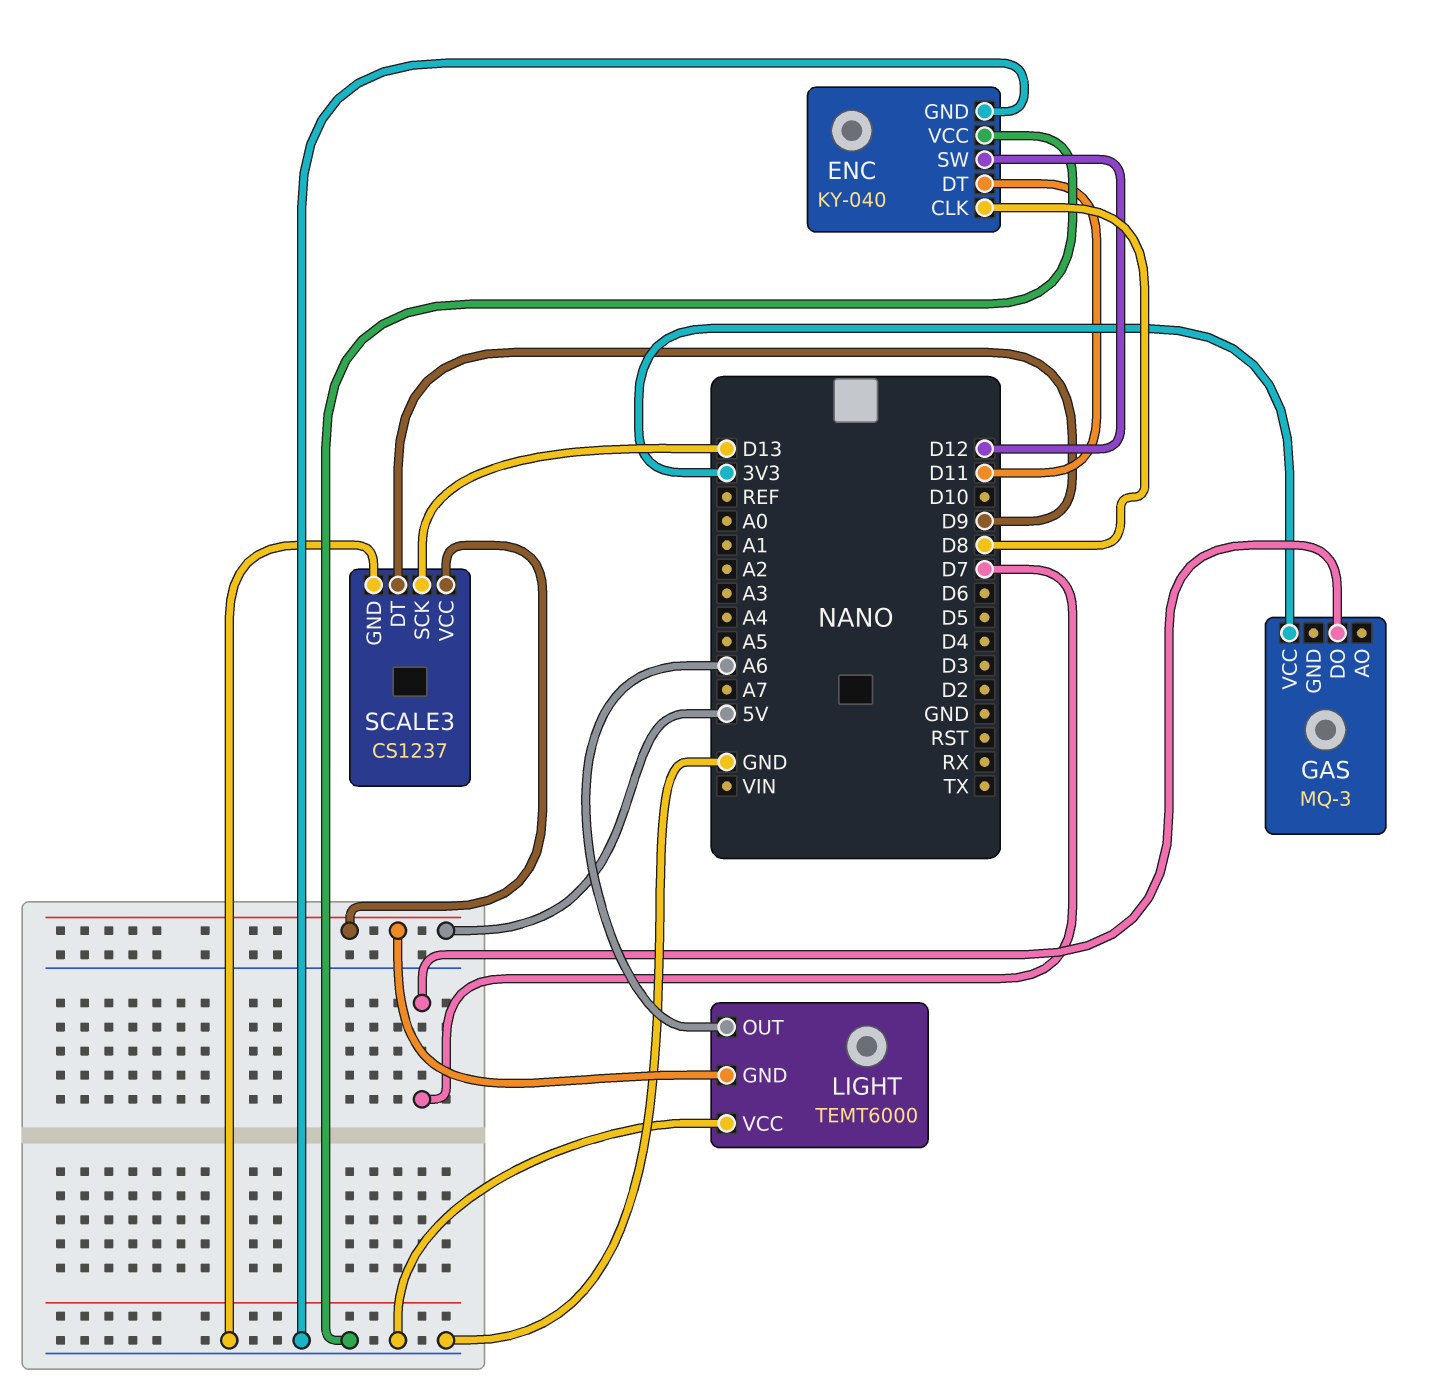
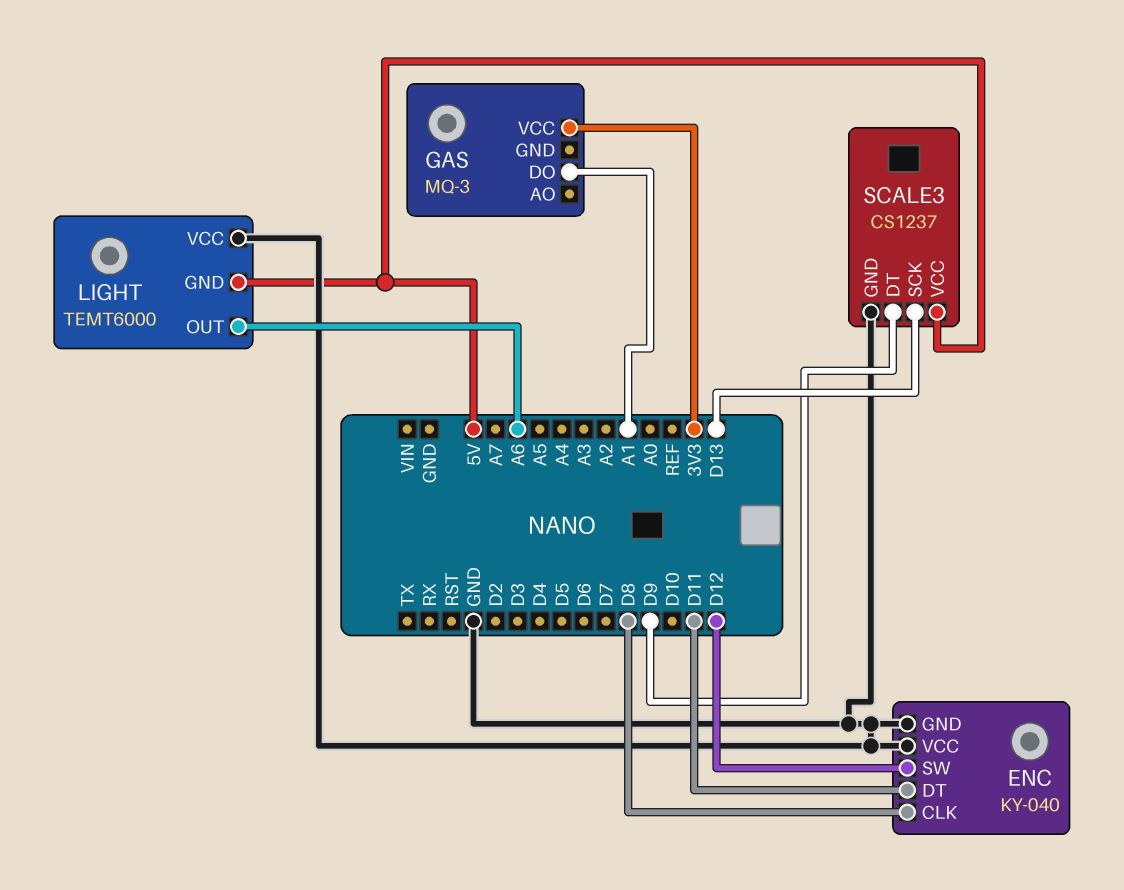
GAS pin DO: D7 -> A1

